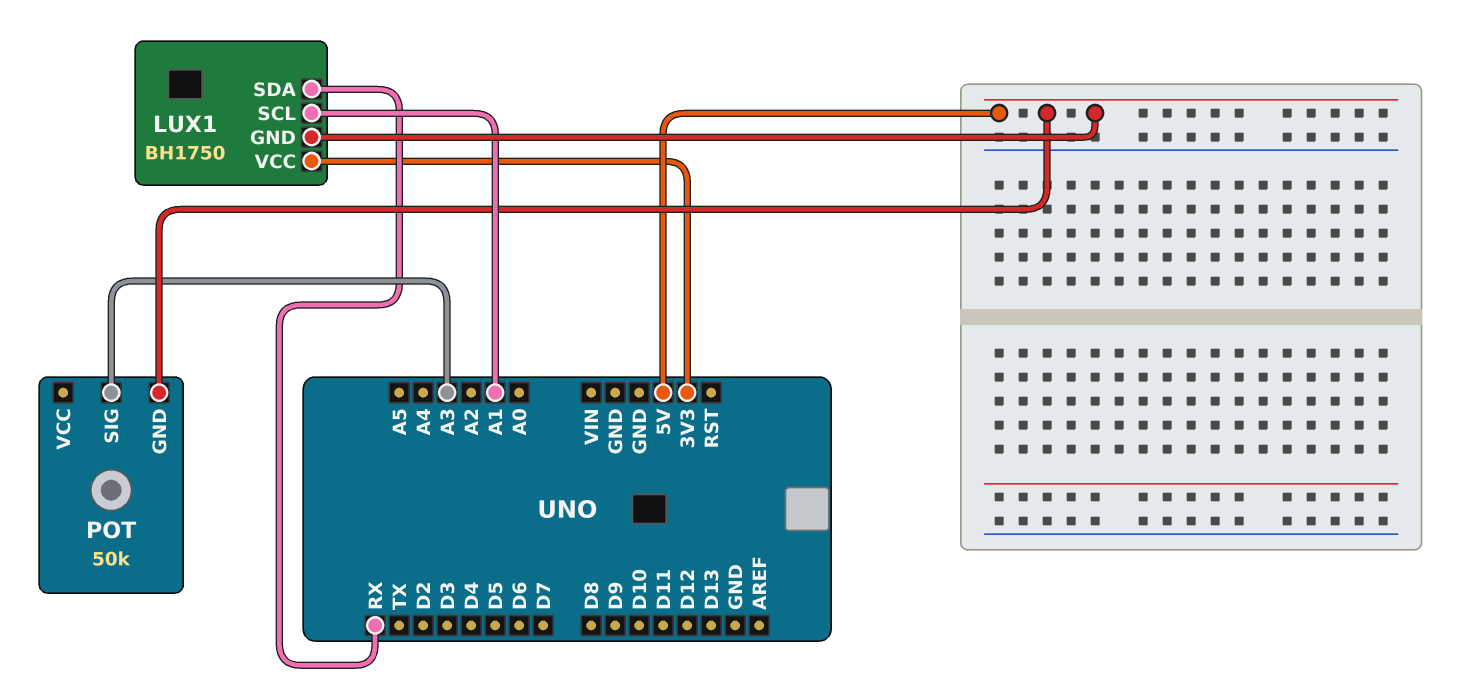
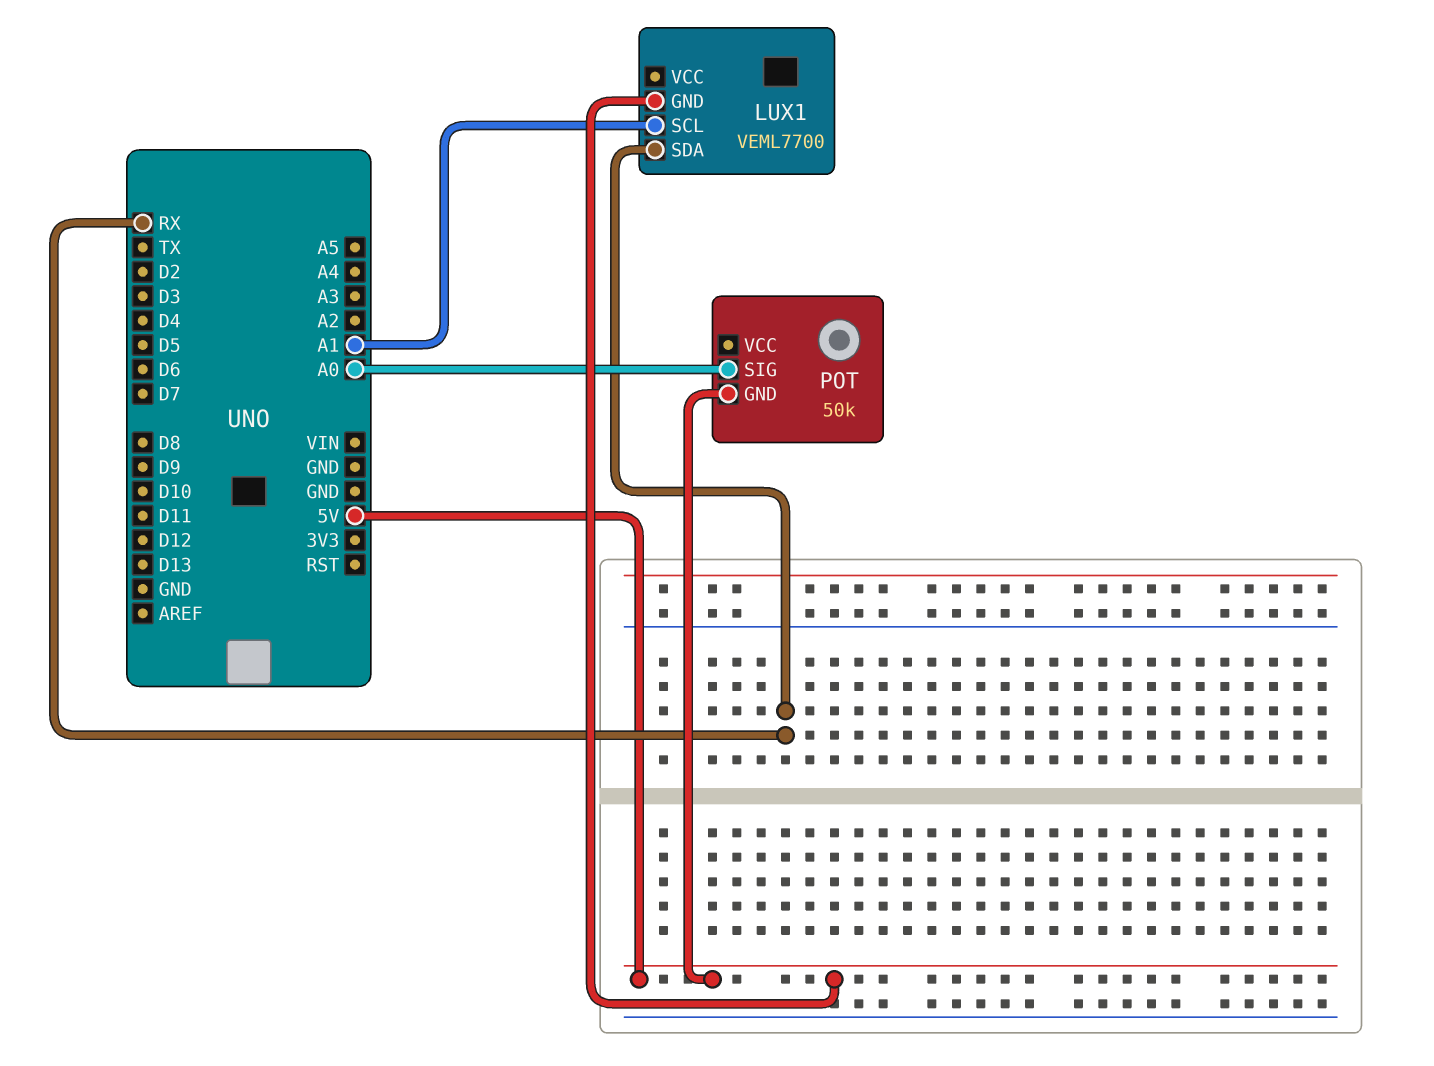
LUX1: BH1750 -> VEML7700
LUX1 pin VCC: 3V3 -> none
POT pin SIG: A3 -> A0

